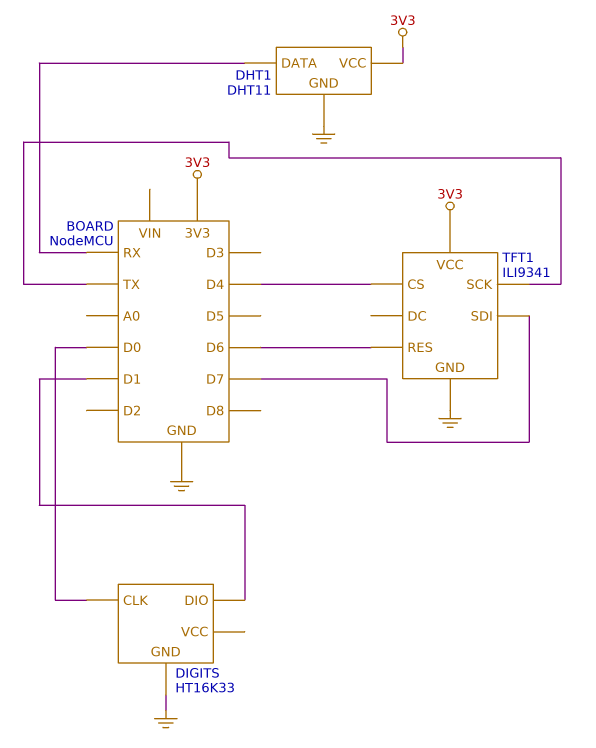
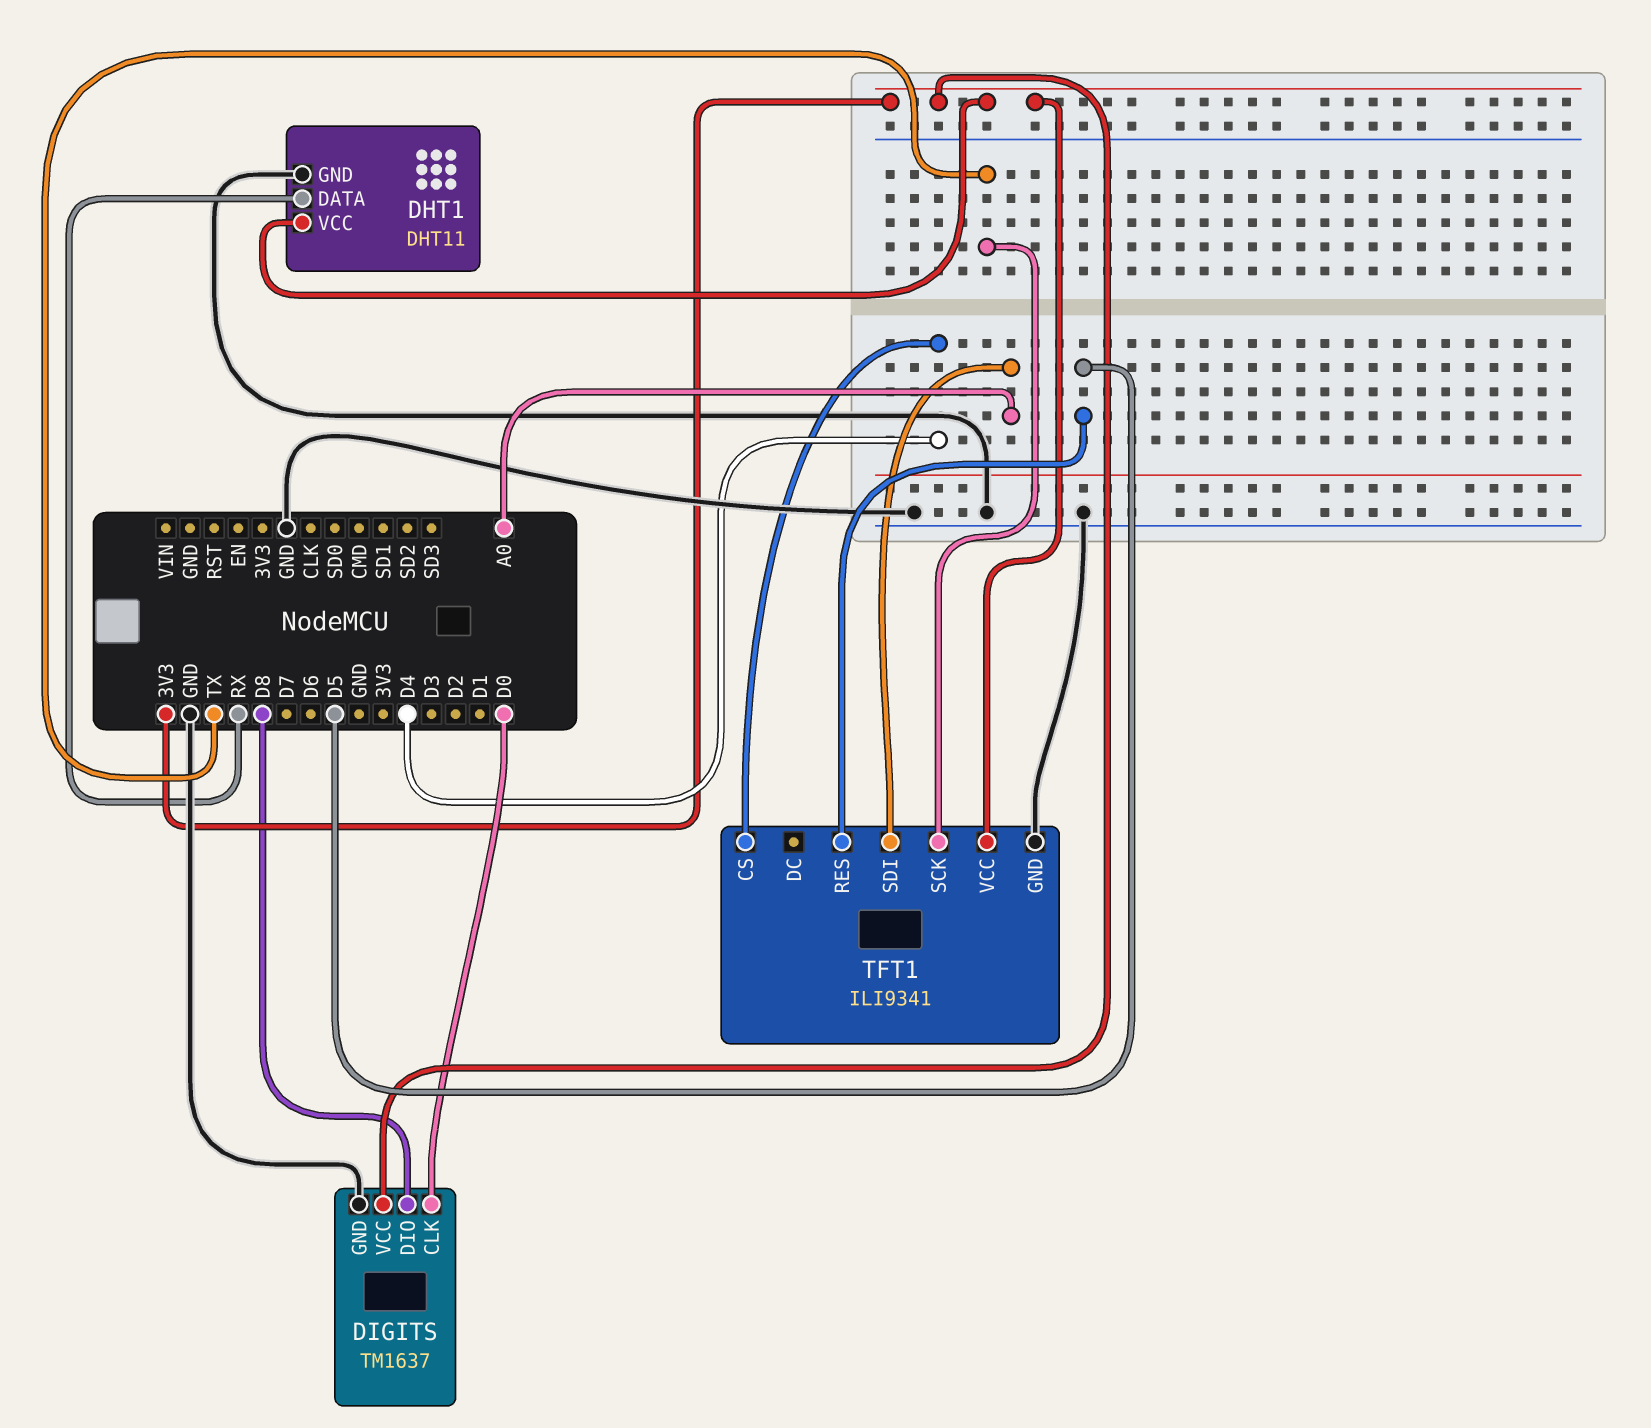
DIGITS: HT16K33 -> TM1637
DIGITS pin DIO: D1 -> D8
DIGITS pin VCC: none -> 3V3
TFT1 pin RES: D6 -> D5
TFT1 pin SDI: D7 -> A0

